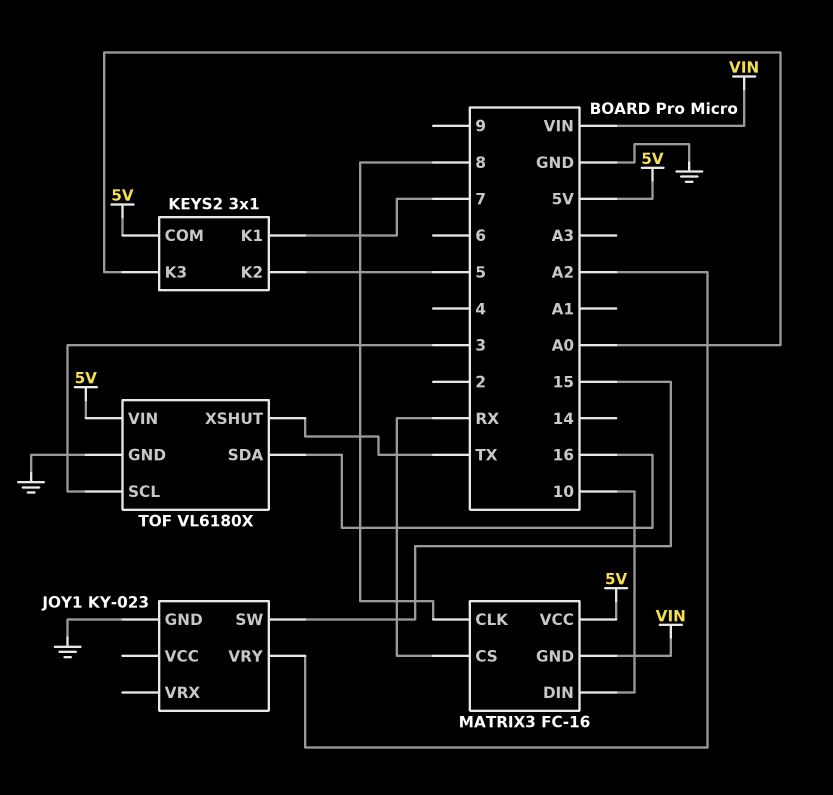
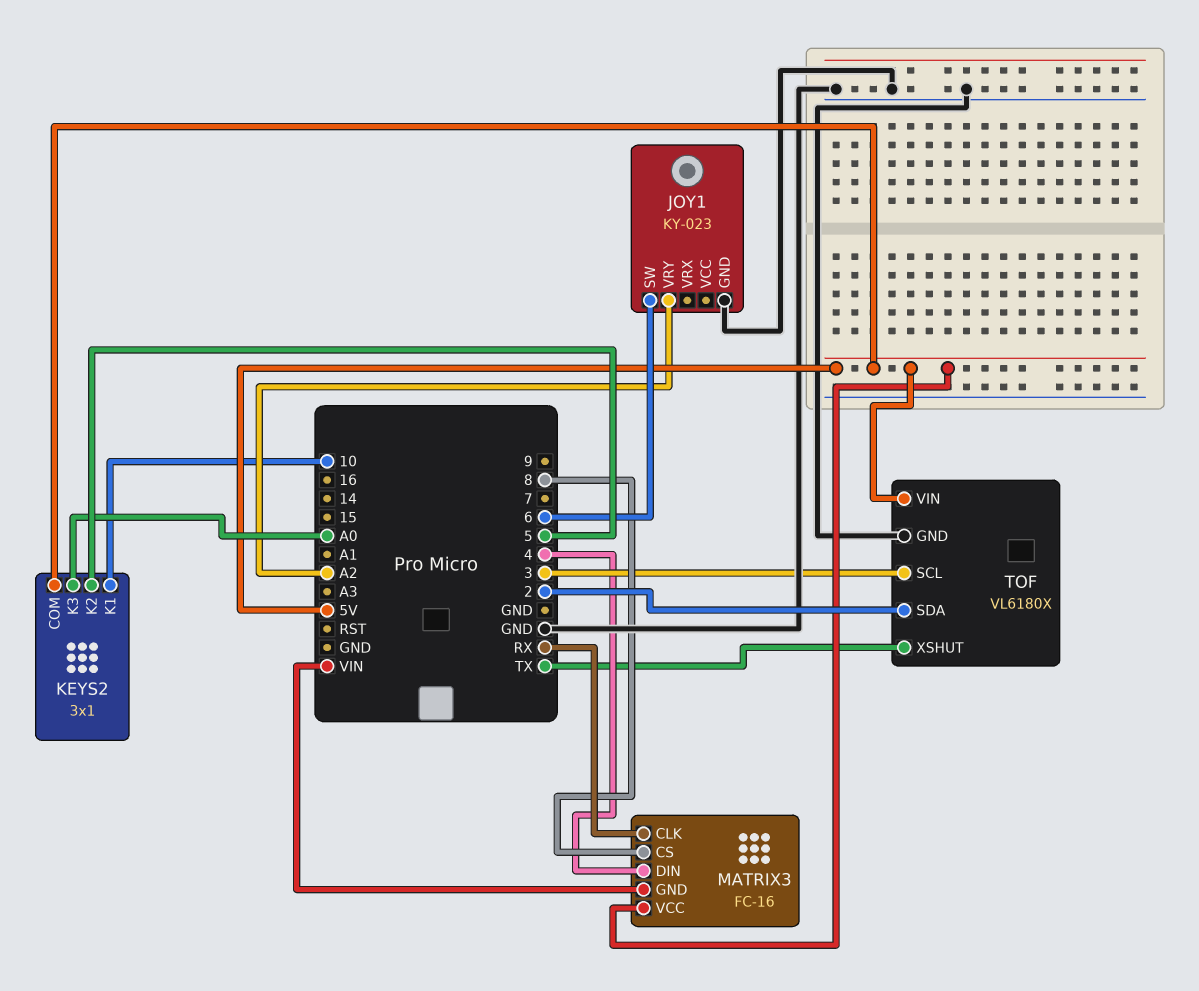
JOY1 pin SW: 15 -> 6
KEYS2 pin K1: 7 -> 10
MATRIX3 pin CLK: 8 -> RX
MATRIX3 pin CS: RX -> 8
MATRIX3 pin DIN: 10 -> 4
TOF pin SDA: 16 -> 2

